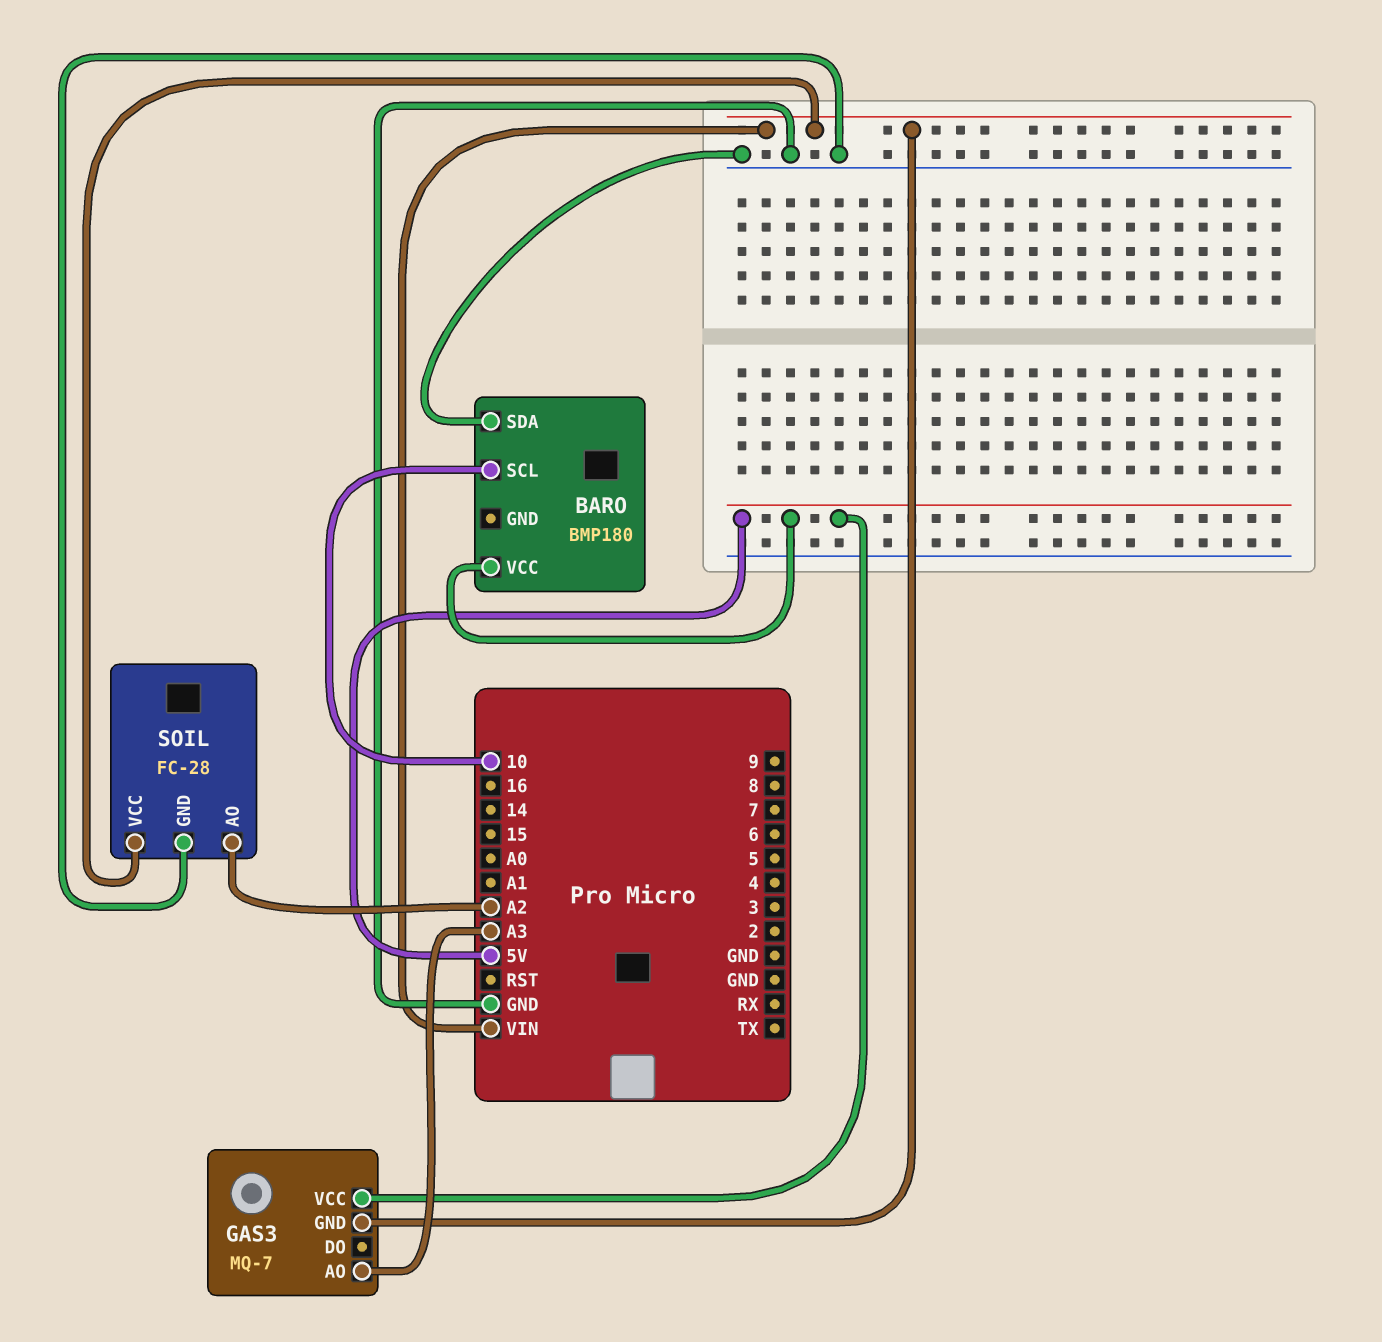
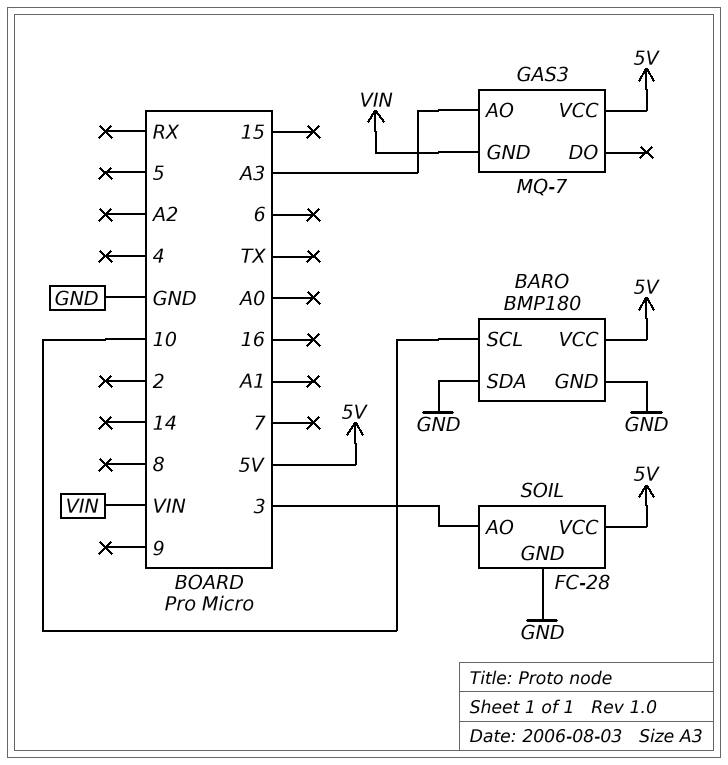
BARO pin GND: none -> GND
SOIL pin AO: A2 -> 3
SOIL pin VCC: VIN -> 5V

